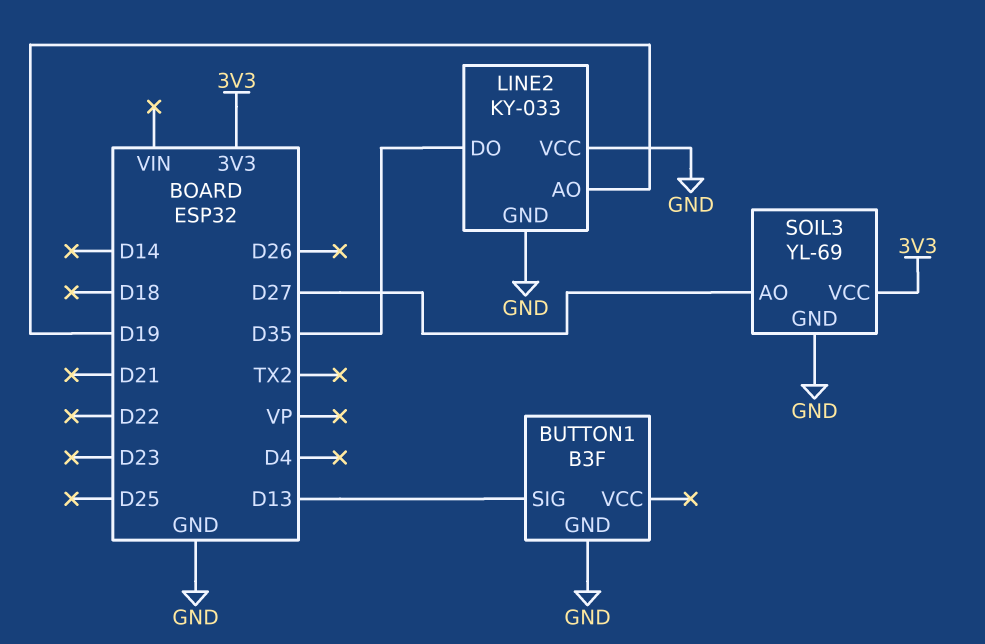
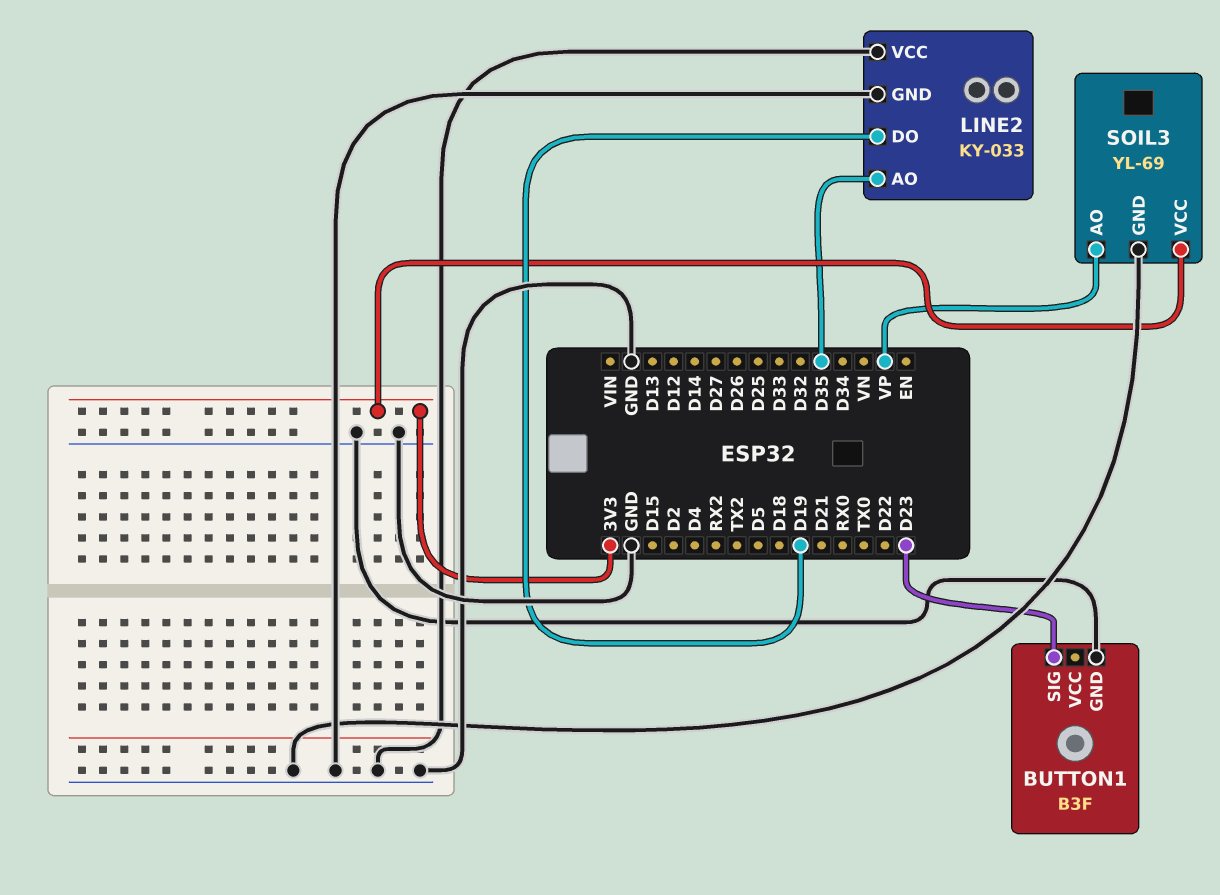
BUTTON1 pin SIG: D13 -> D23
LINE2 pin AO: D19 -> D35
LINE2 pin DO: D35 -> D19
SOIL3 pin AO: D27 -> VP

